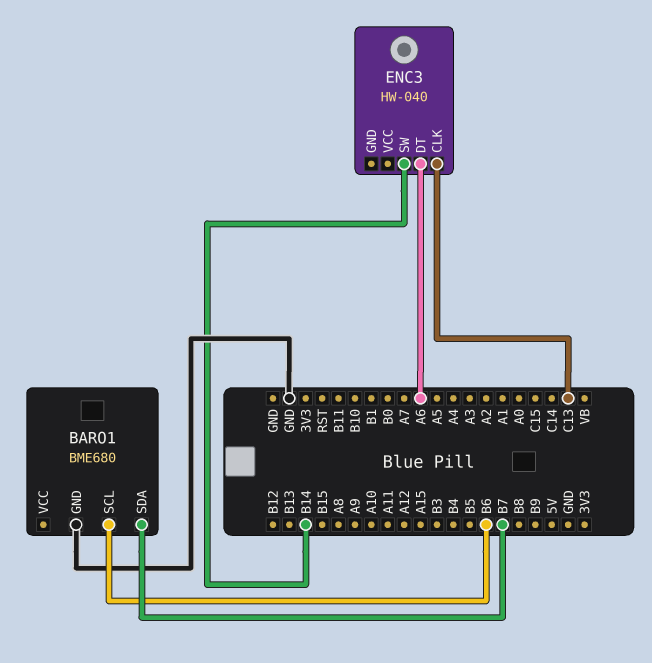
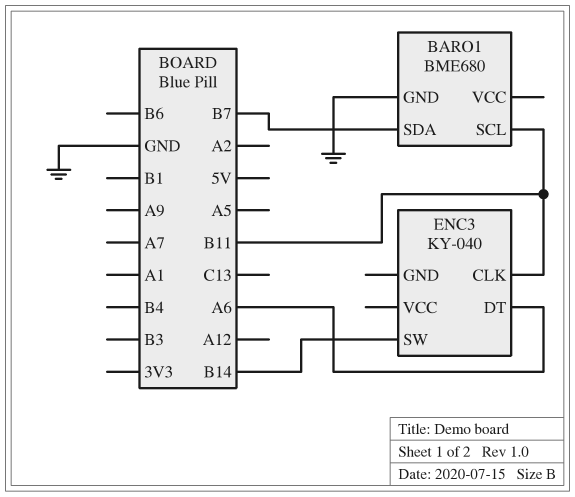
BARO1 pin SCL: B6 -> B11
ENC3: HW-040 -> KY-040
ENC3 pin CLK: C13 -> B11

